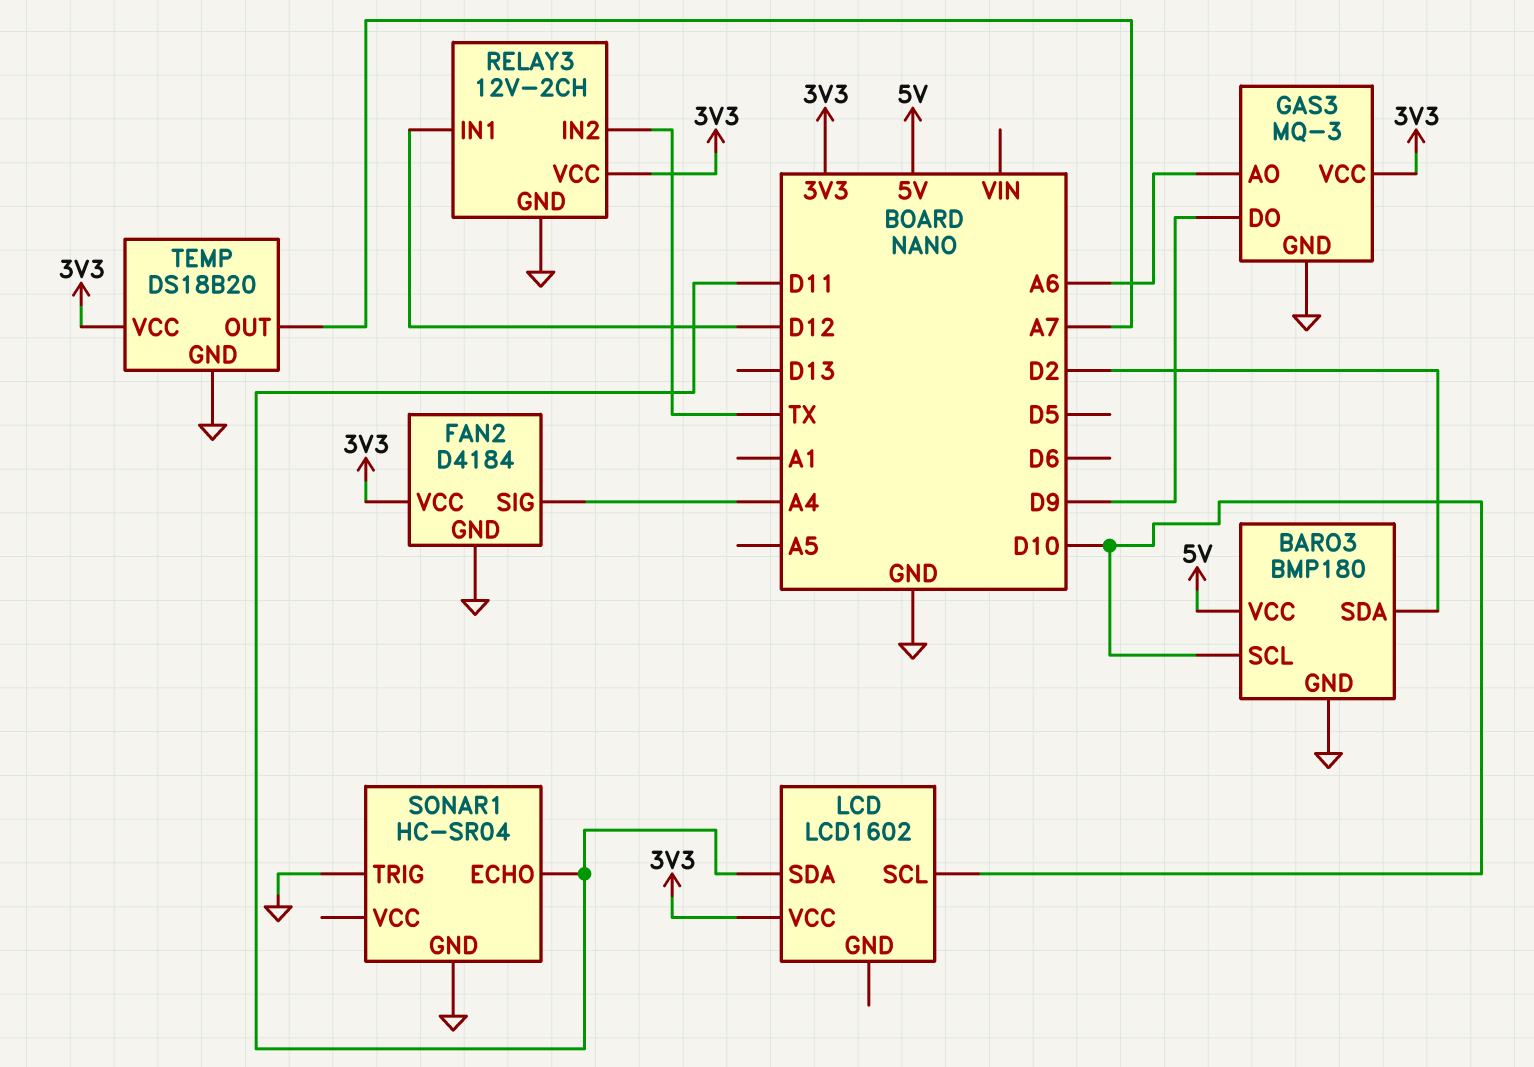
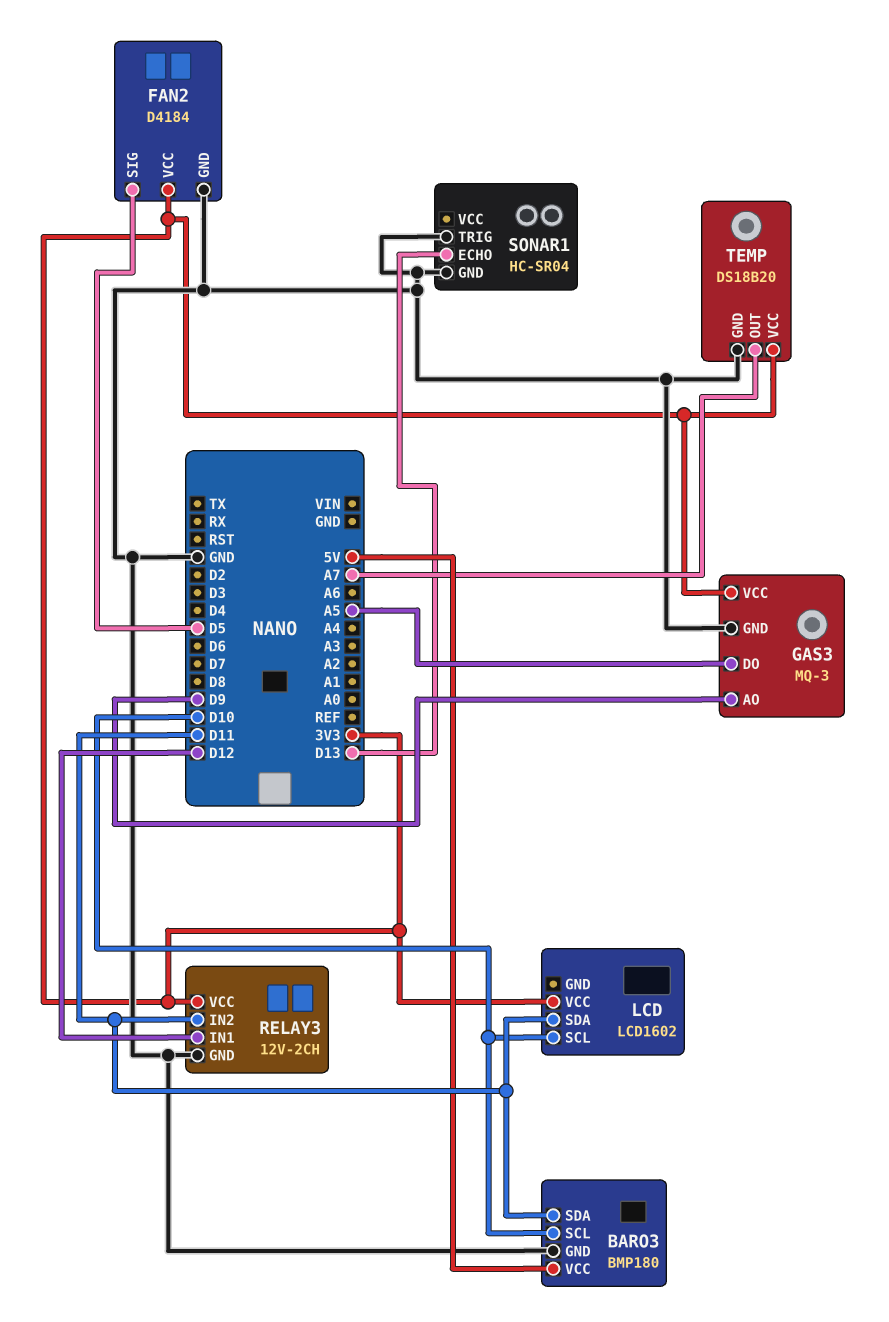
BARO3 pin SDA: D2 -> D11
FAN2 pin SIG: A4 -> D5
GAS3 pin AO: A6 -> D9
GAS3 pin DO: D9 -> A5
RELAY3 pin IN2: TX -> D11
SONAR1 pin ECHO: D11 -> D13

